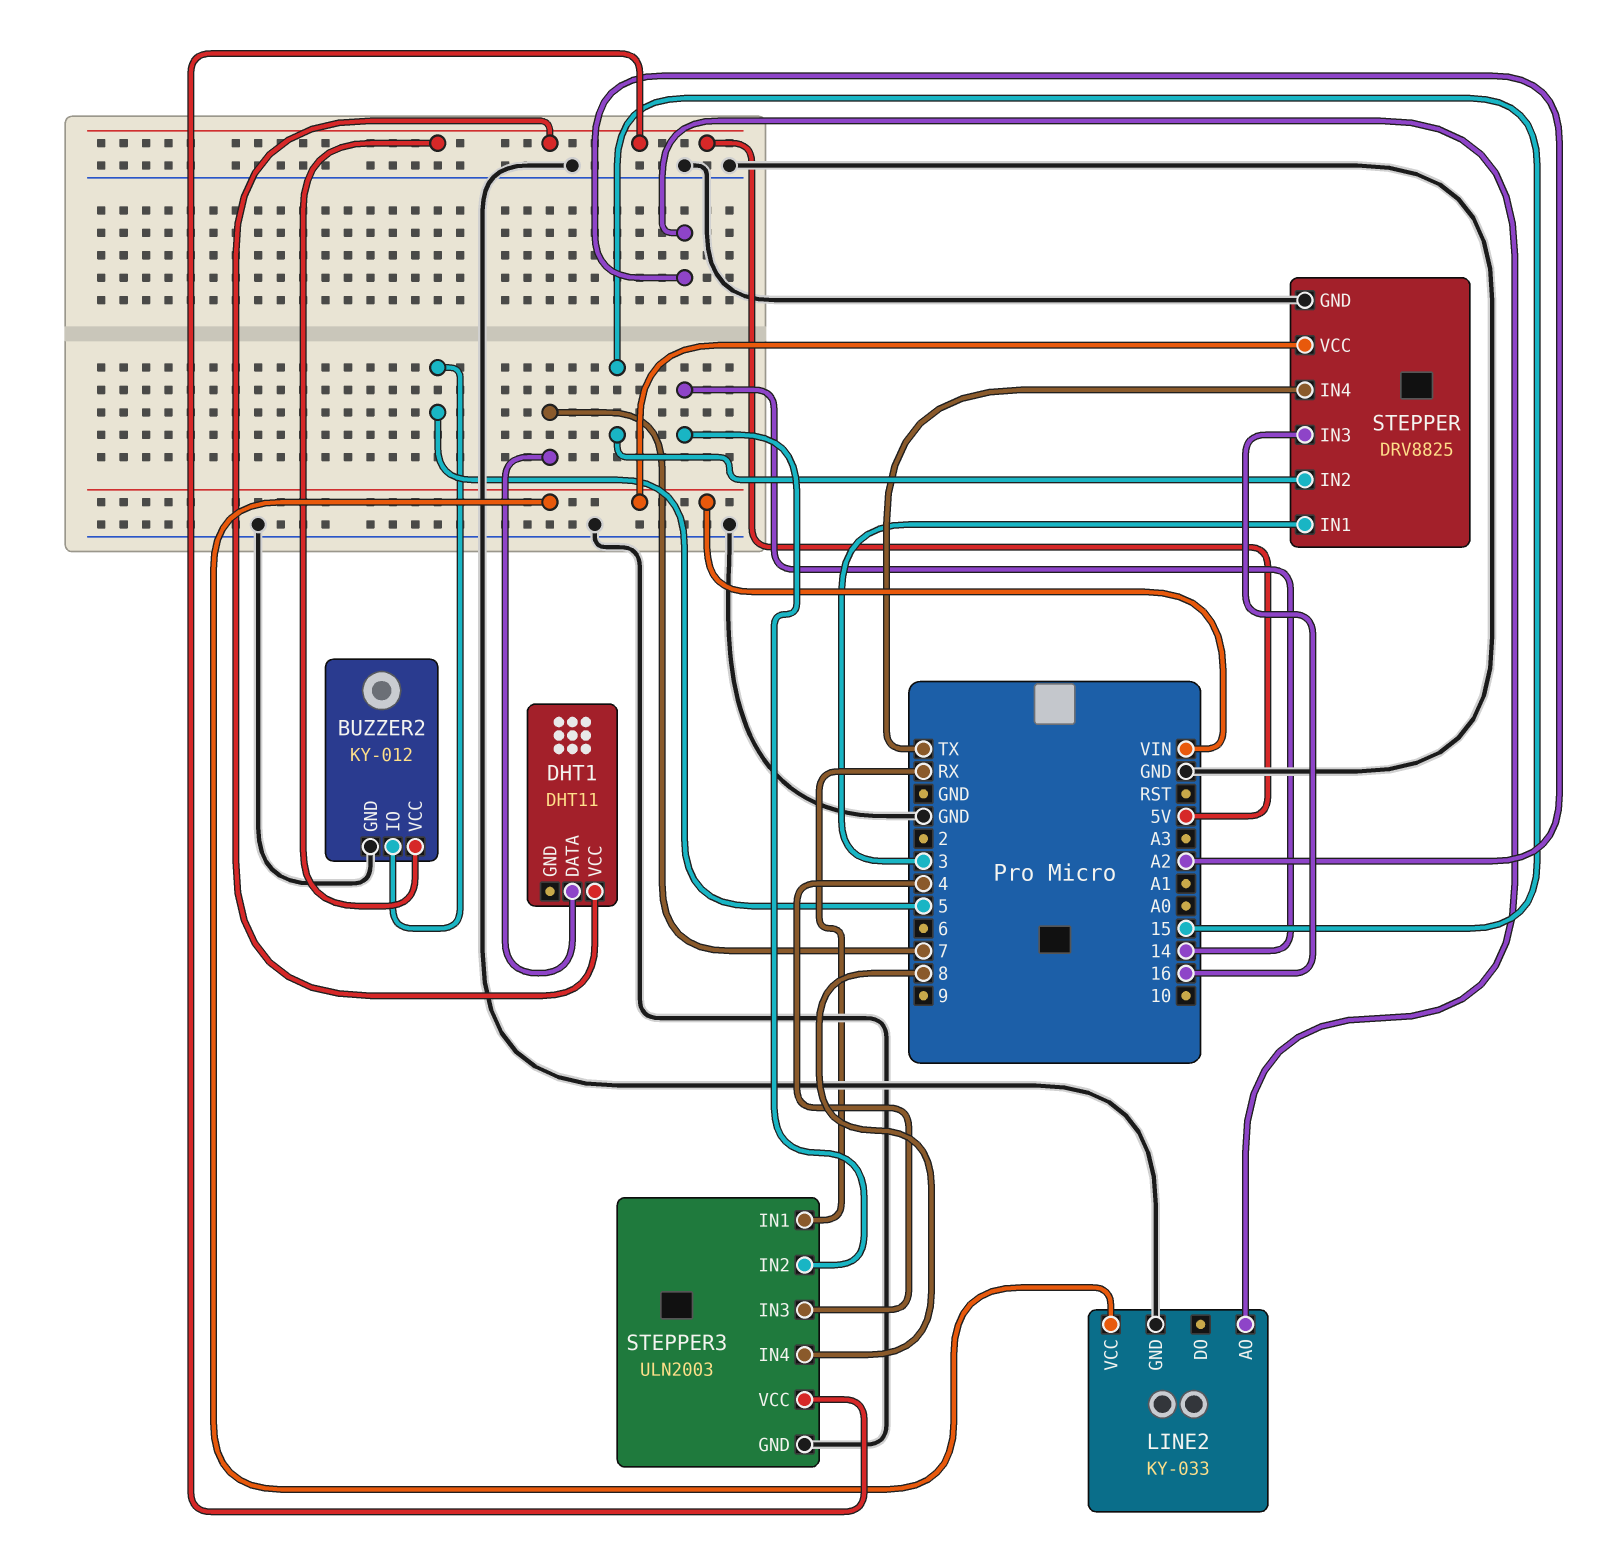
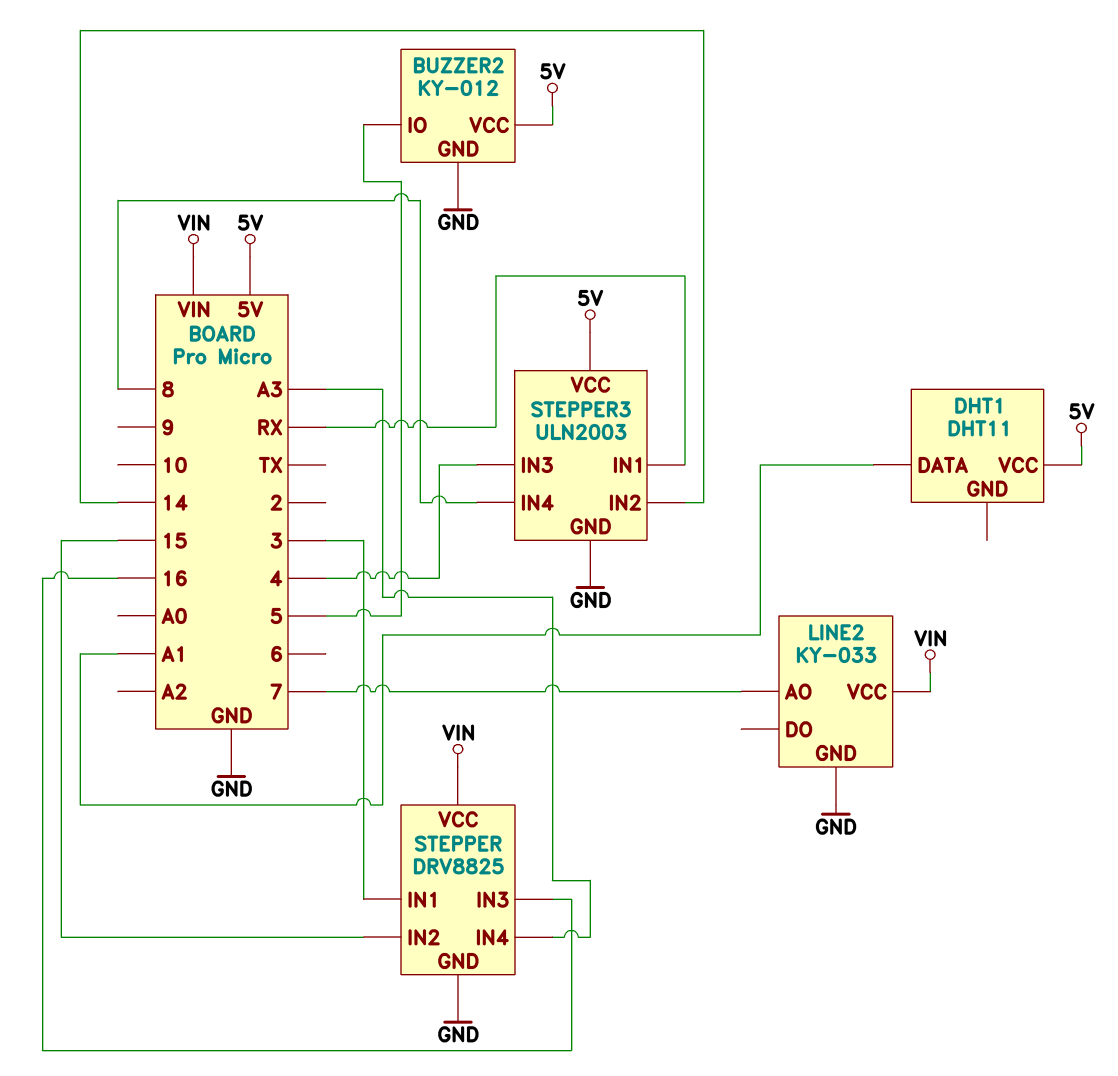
DHT1 pin DATA: 7 -> A1
LINE2 pin AO: A2 -> 7
STEPPER pin IN4: TX -> A3

